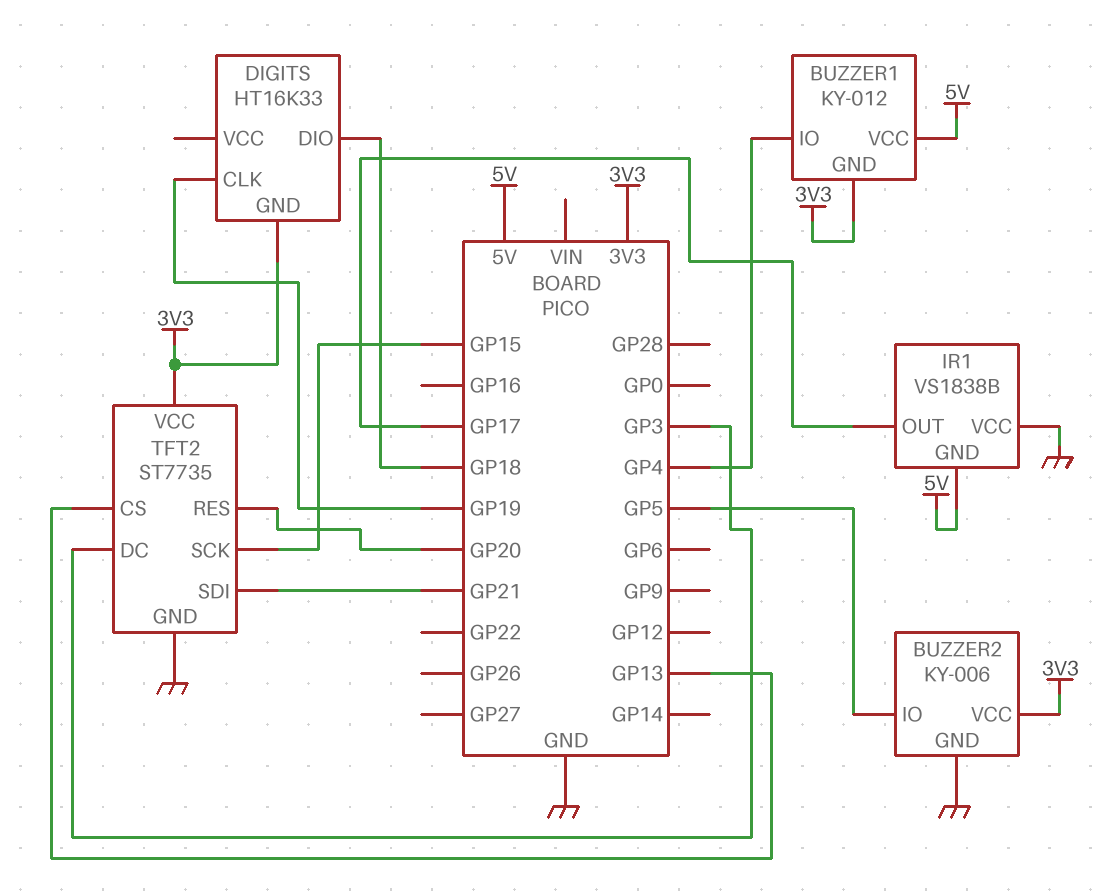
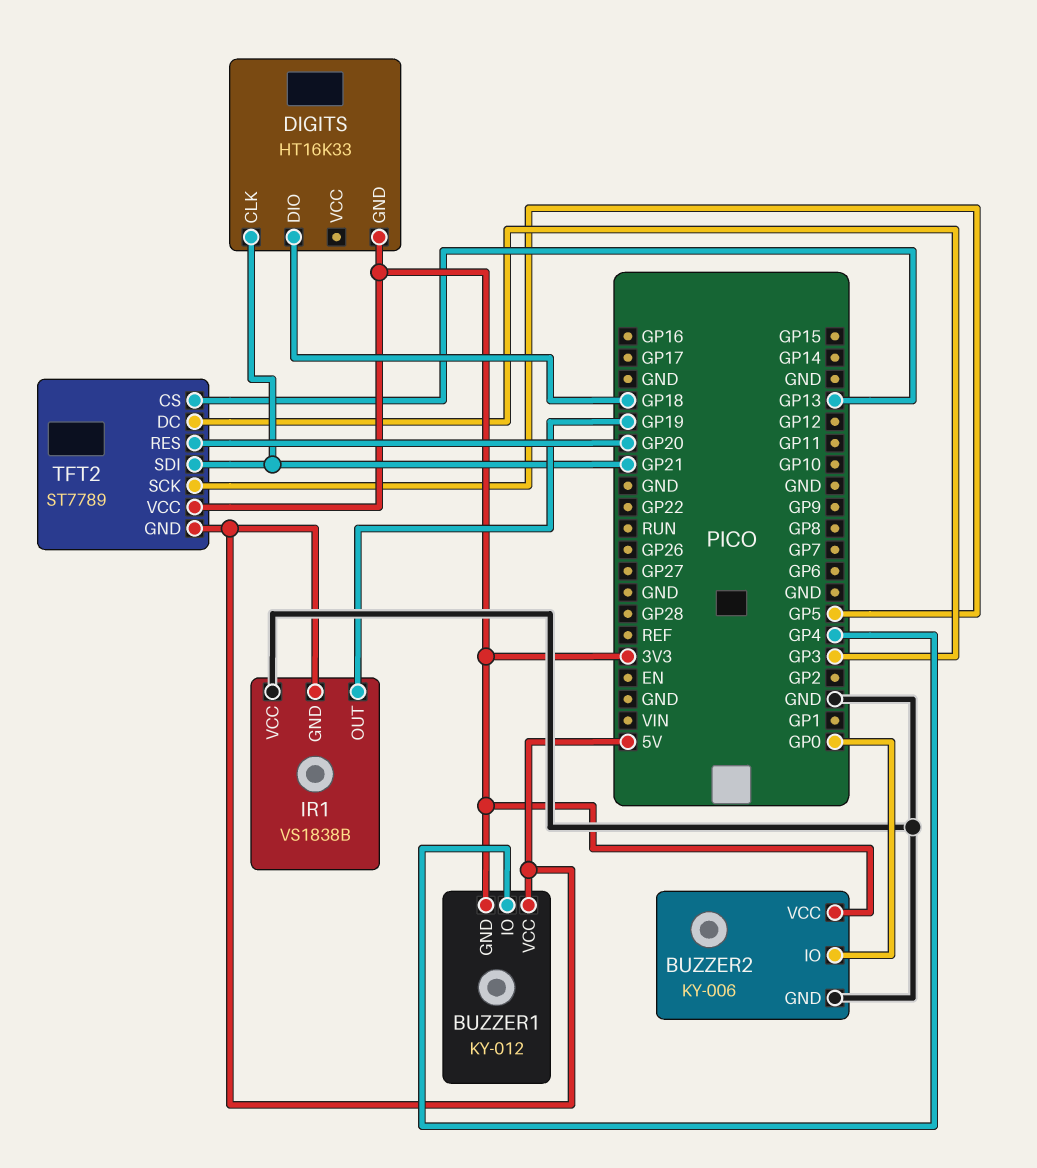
BUZZER2 pin IO: GP5 -> GP0
DIGITS pin CLK: GP19 -> GP21
IR1 pin OUT: GP17 -> GP19
TFT2: ST7735 -> ST7789
TFT2 pin GND: GND -> 5V
TFT2 pin SCK: GP15 -> GP5

